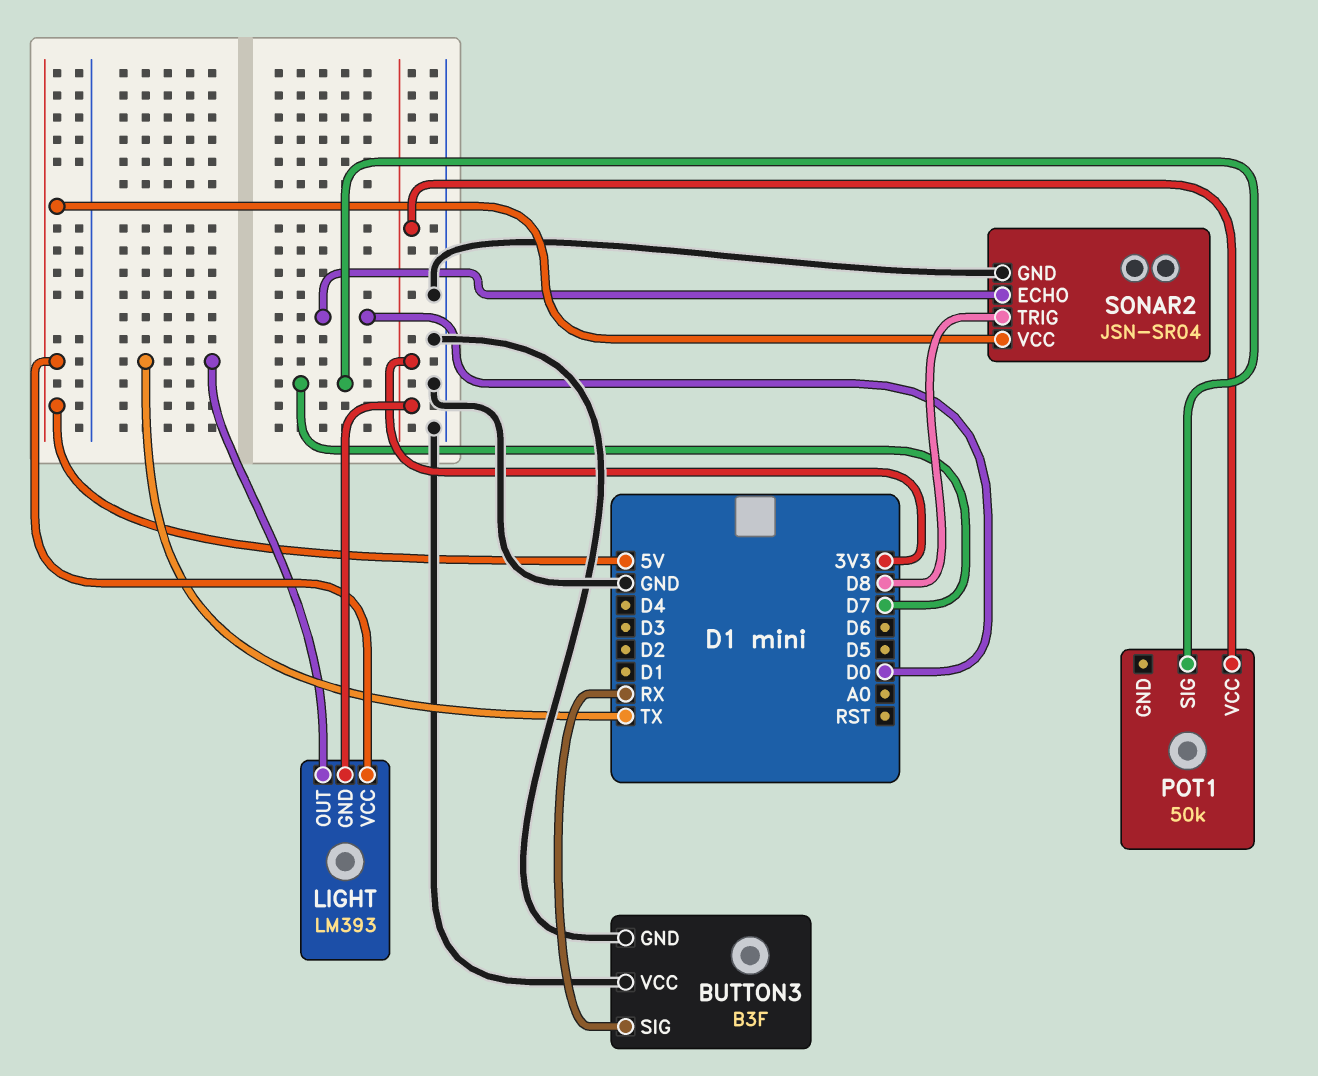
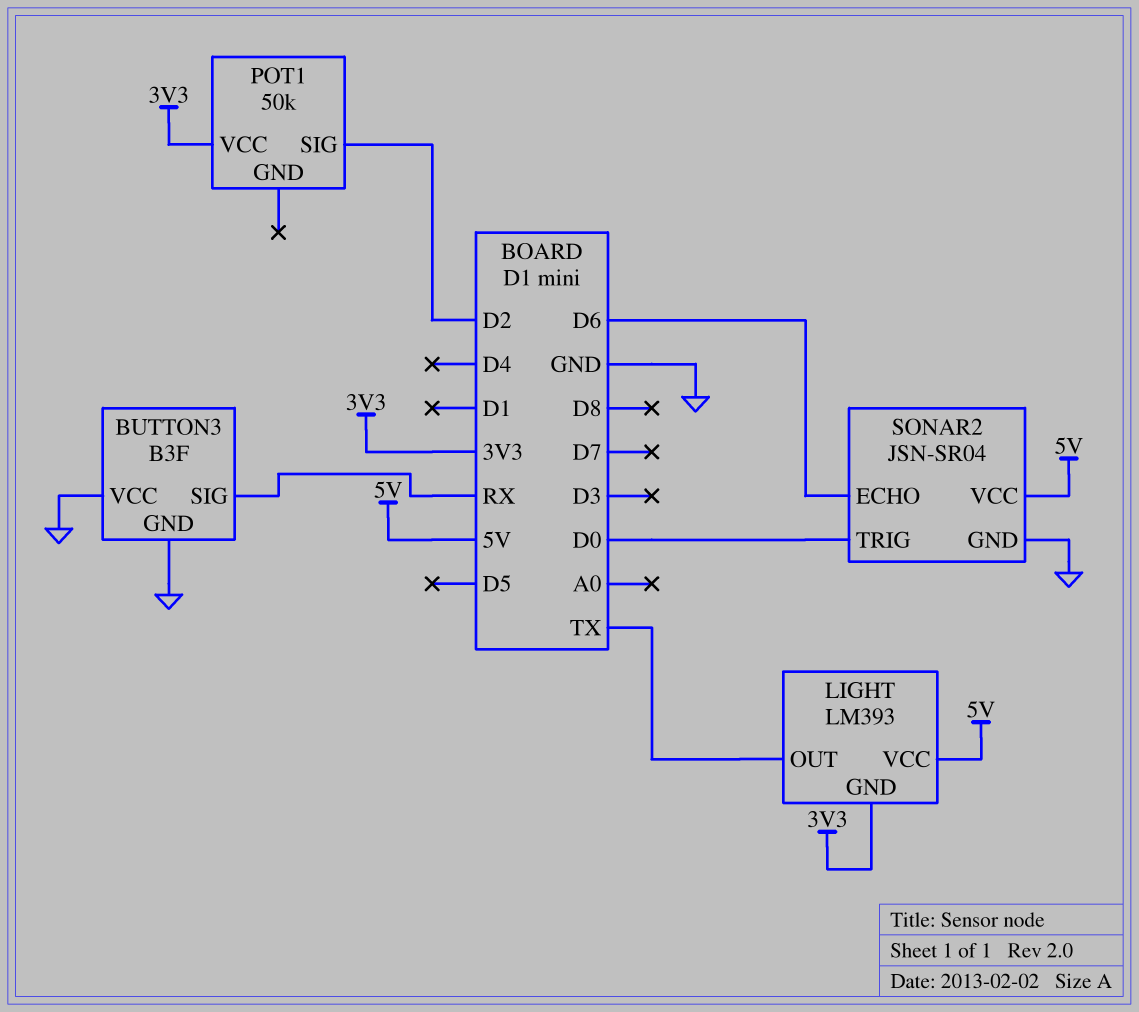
POT1 pin SIG: D7 -> D2
SONAR2 pin ECHO: D0 -> D6
SONAR2 pin TRIG: D8 -> D0

